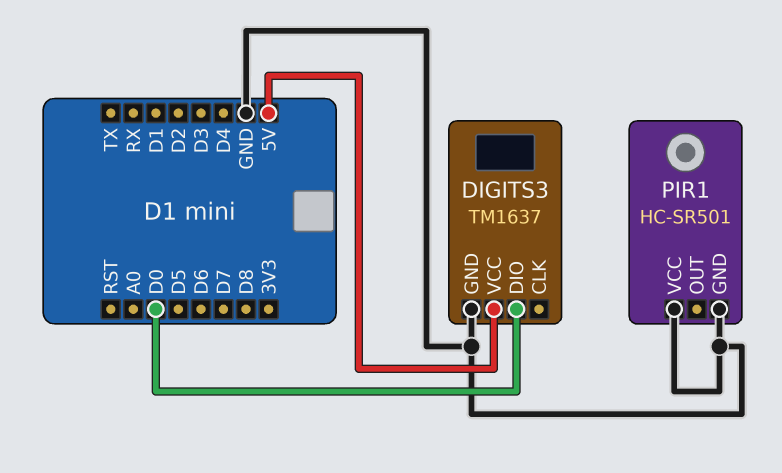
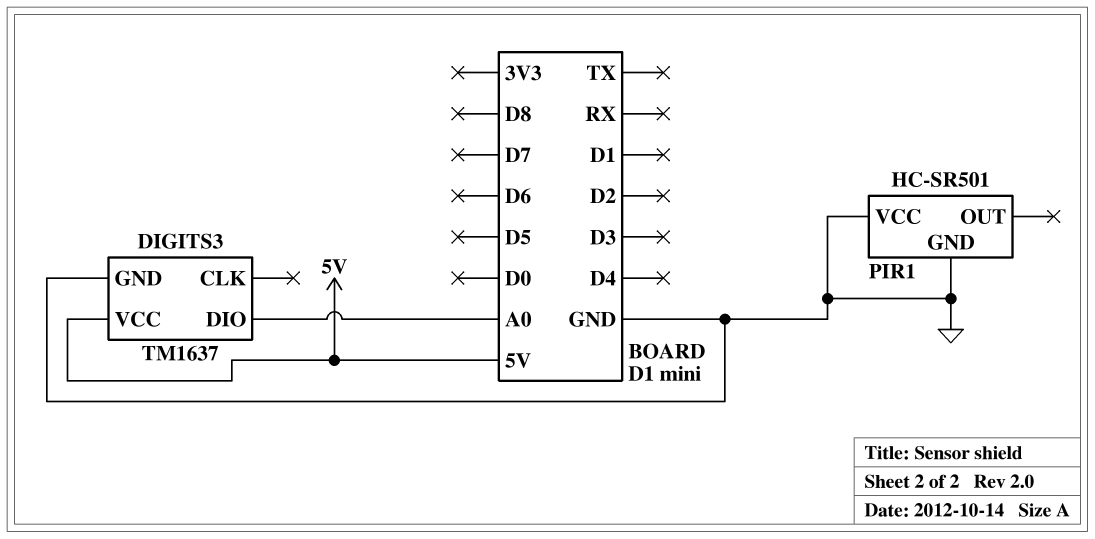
DIGITS3 pin DIO: D0 -> A0

